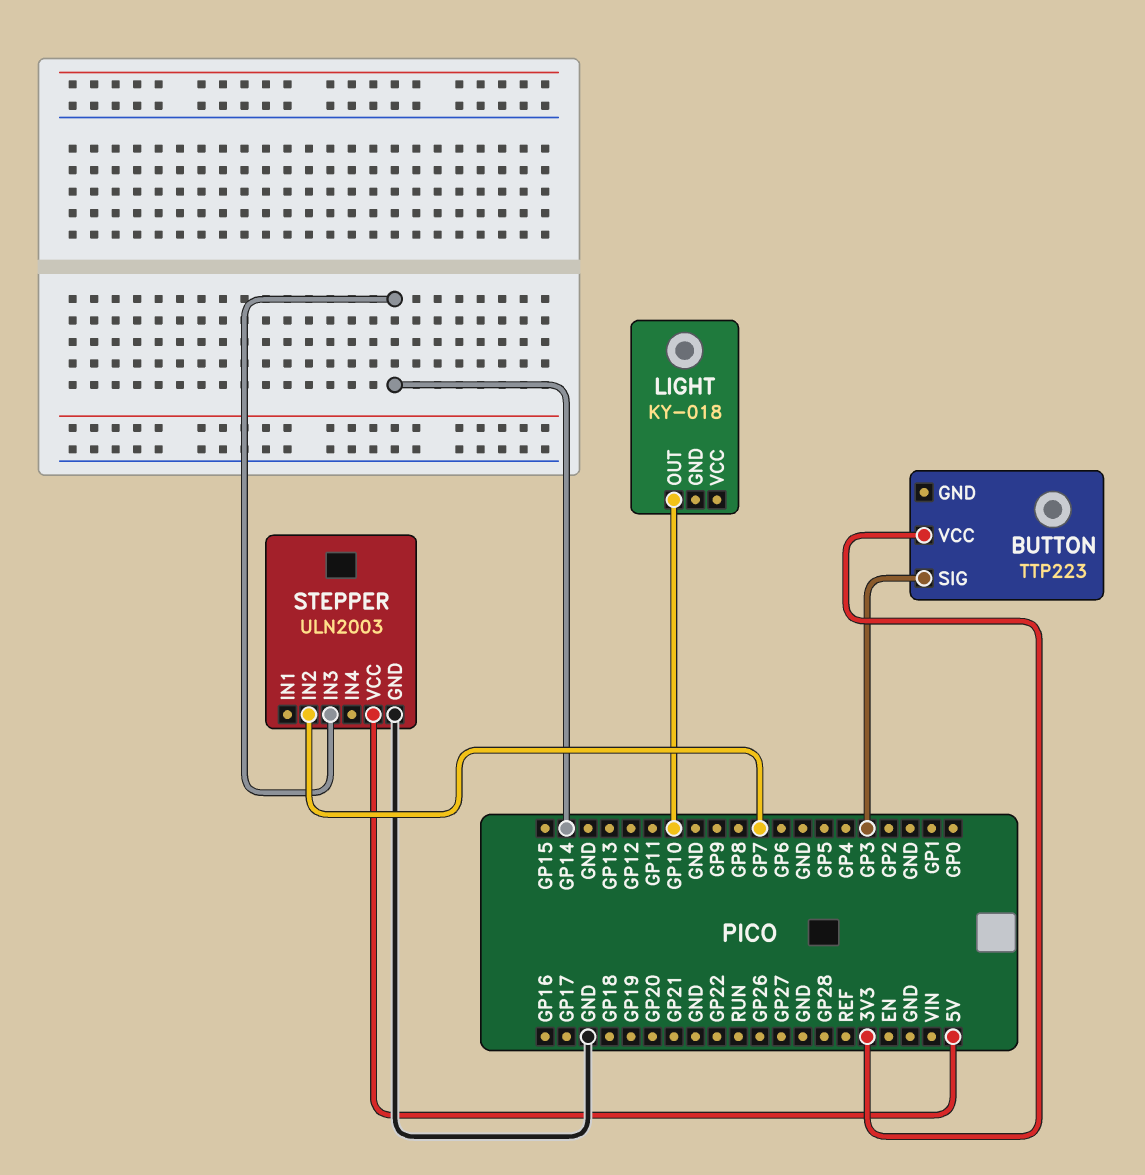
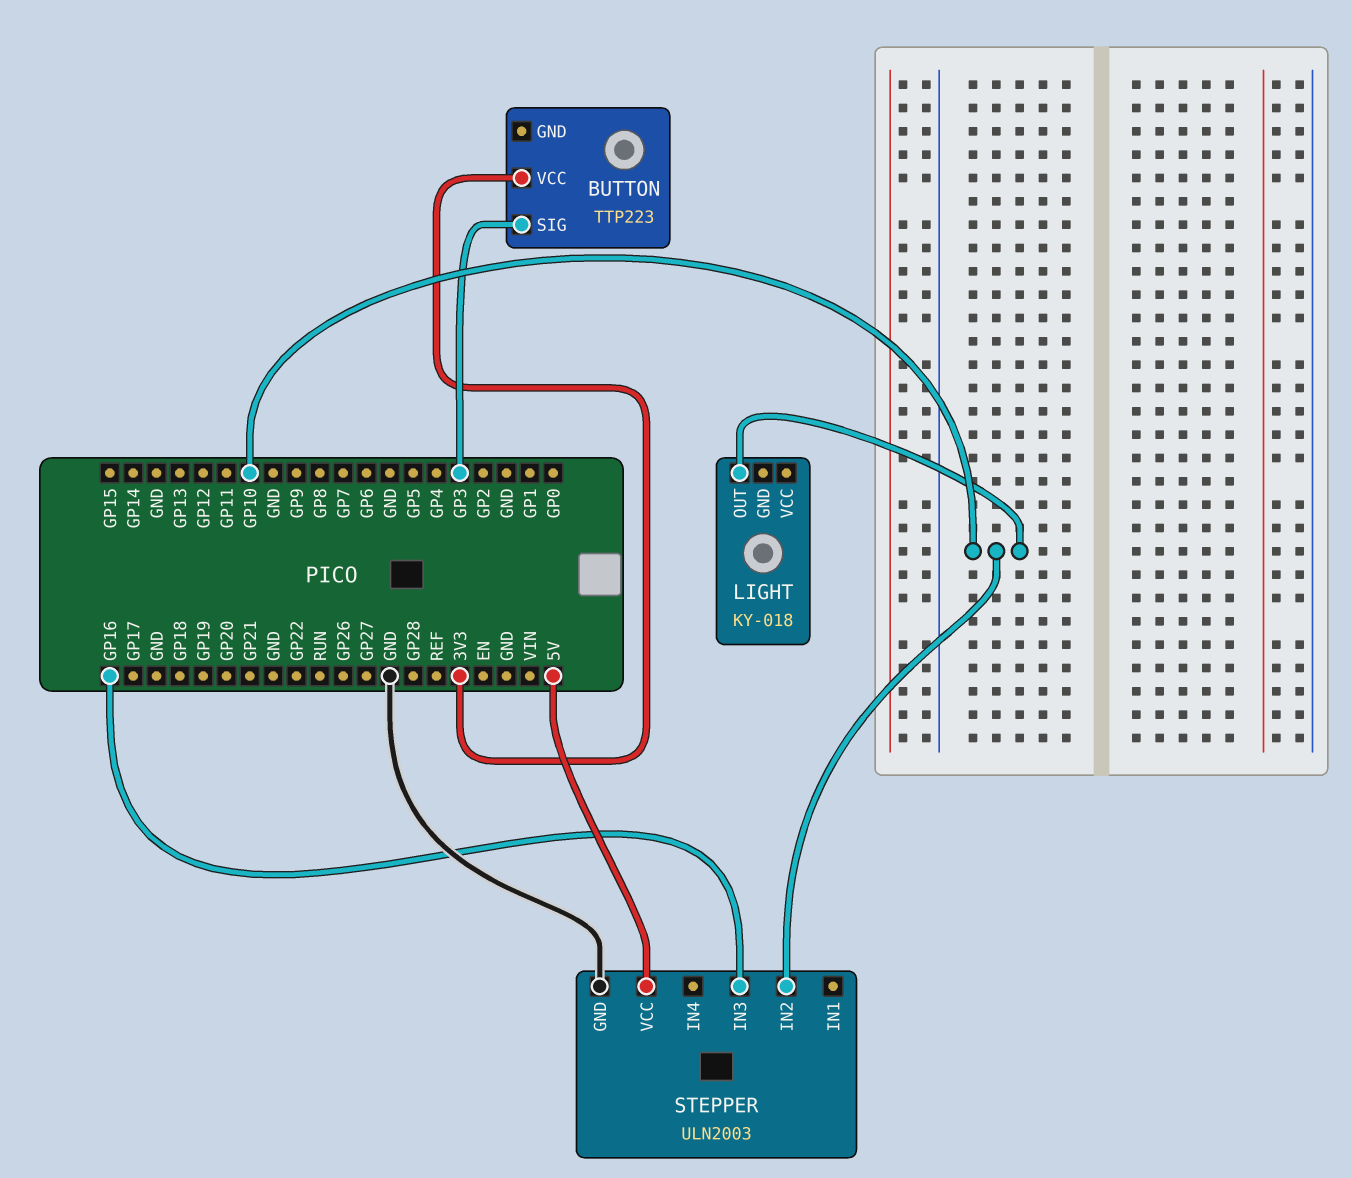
STEPPER pin IN2: GP7 -> GP10
STEPPER pin IN3: GP14 -> GP16

